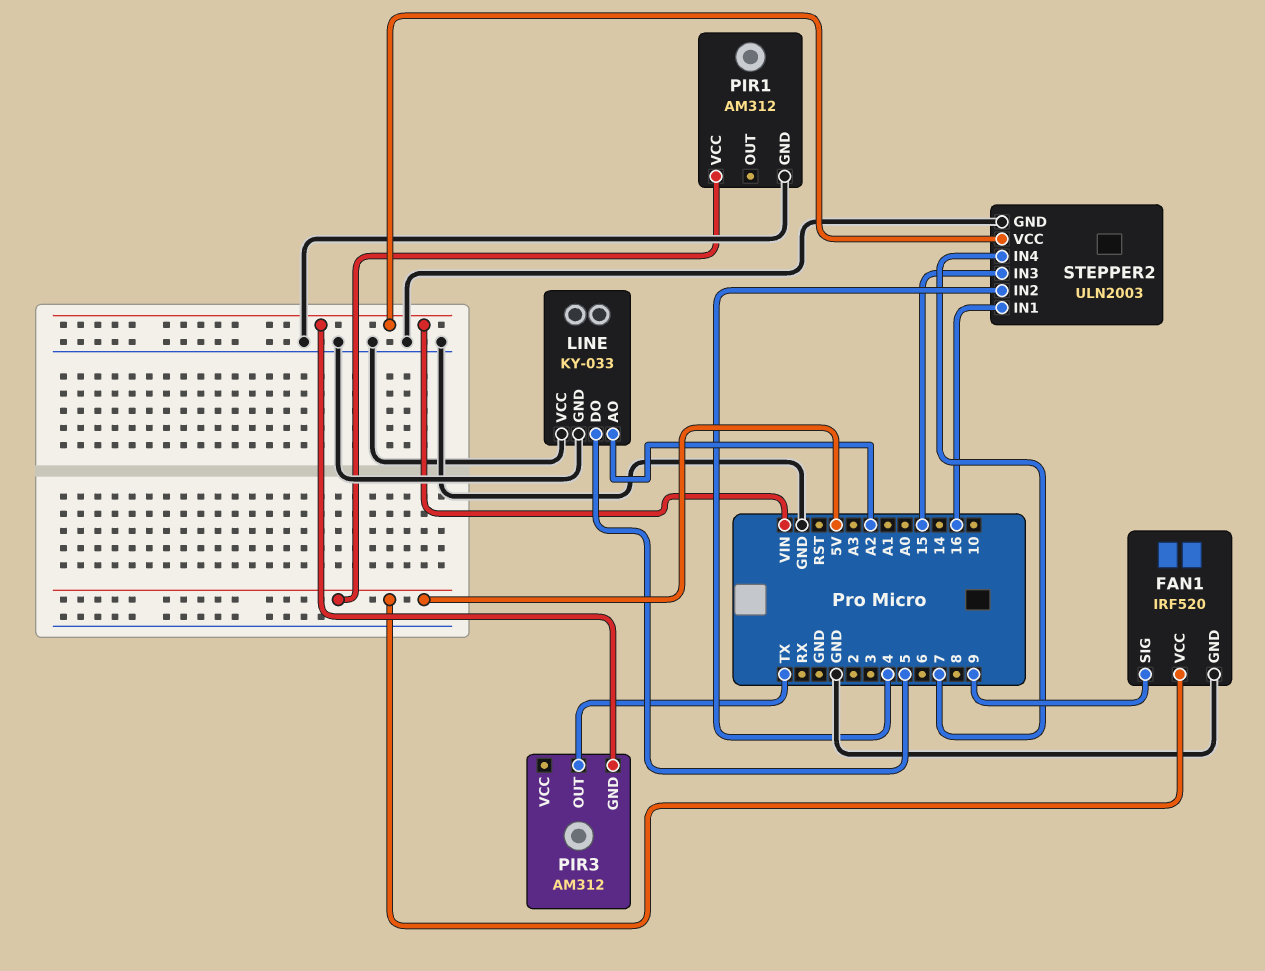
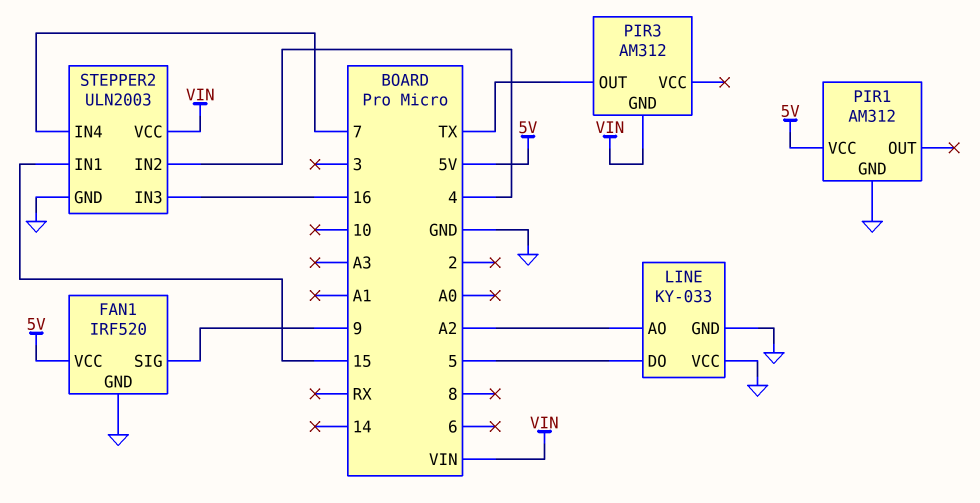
STEPPER2 pin IN1: 16 -> 15
STEPPER2 pin IN3: 15 -> 16

